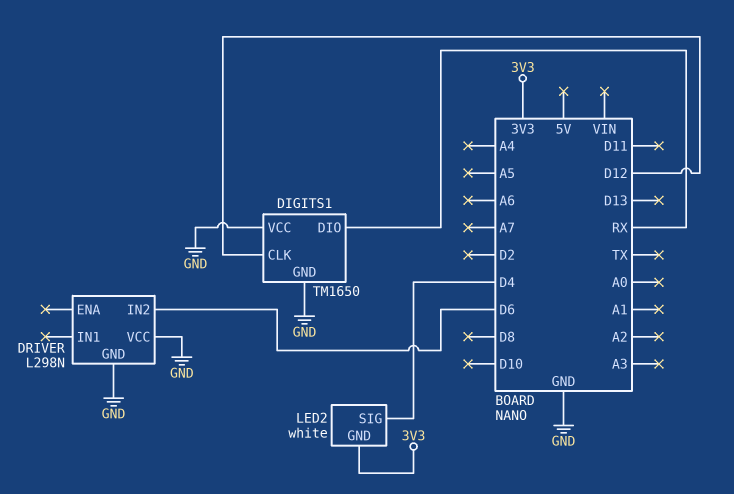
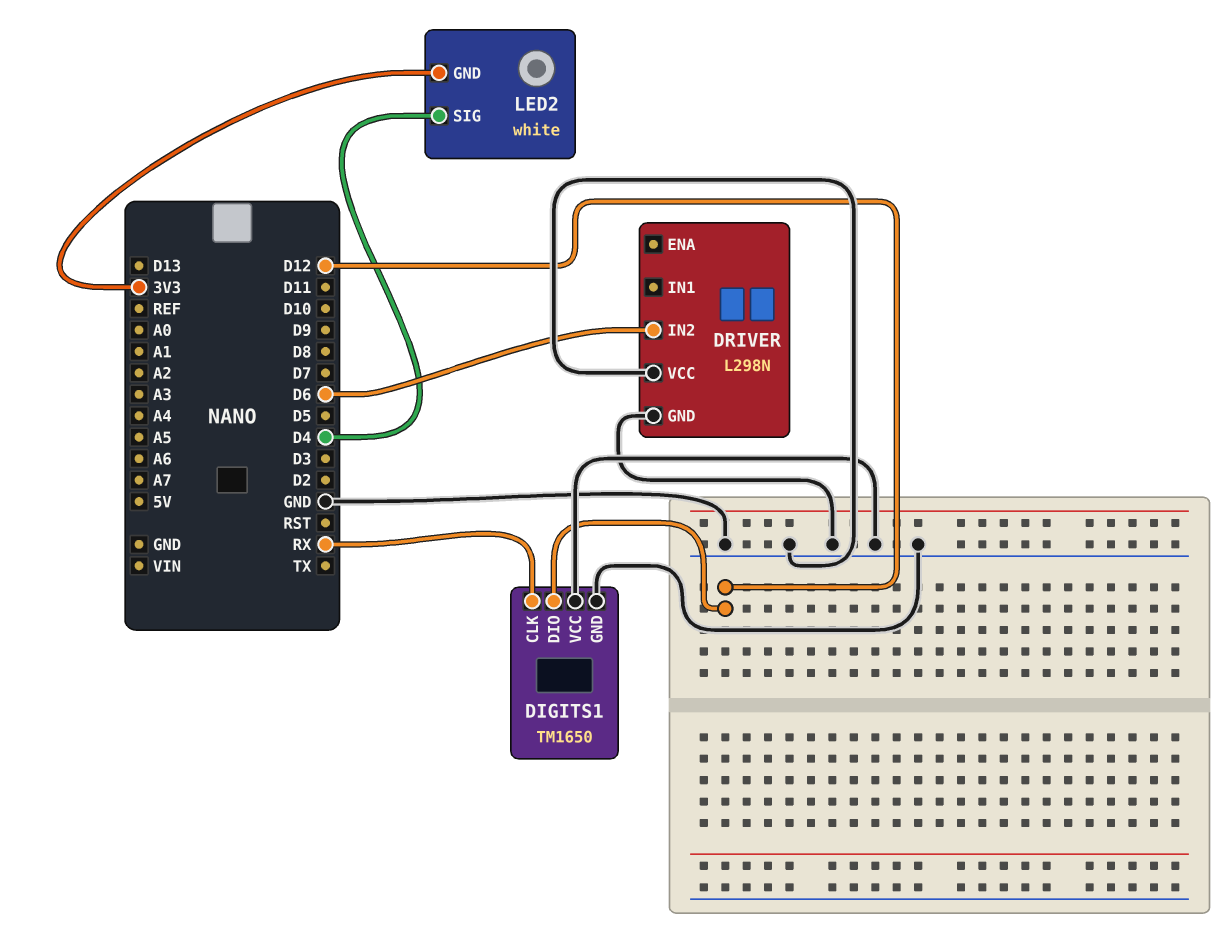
DIGITS1 pin CLK: D12 -> RX
DIGITS1 pin DIO: RX -> D12

